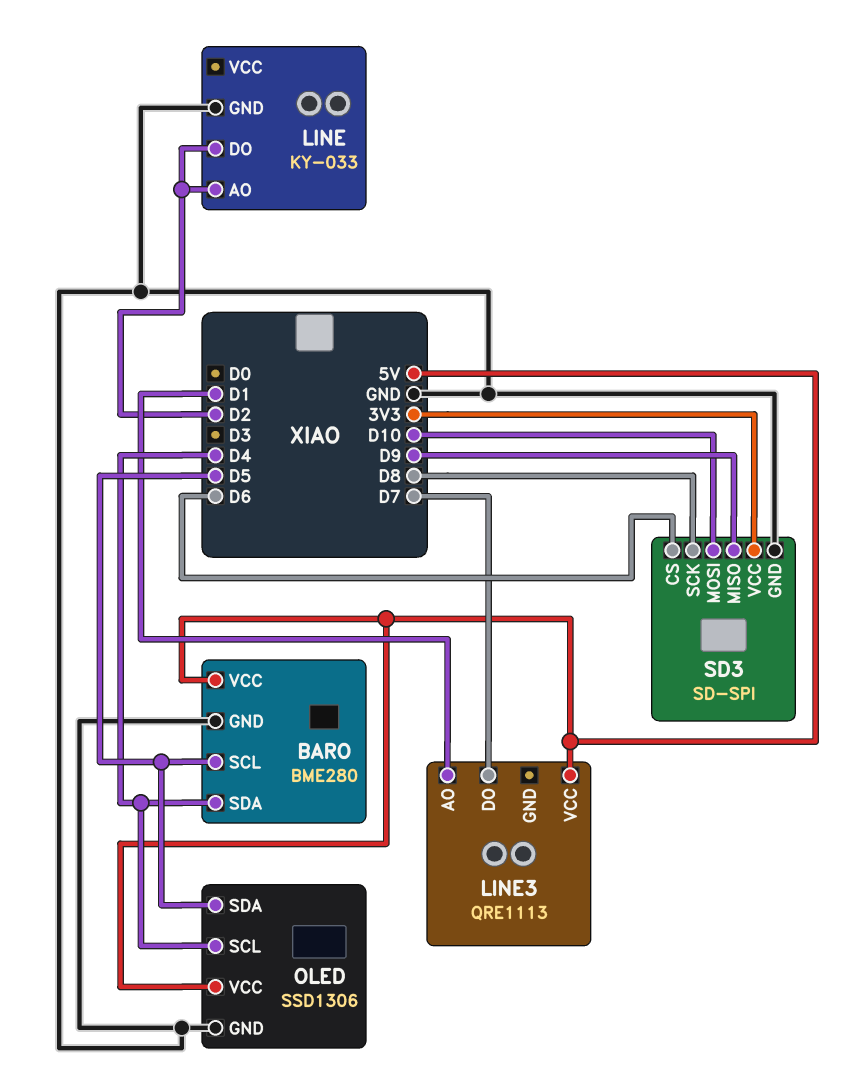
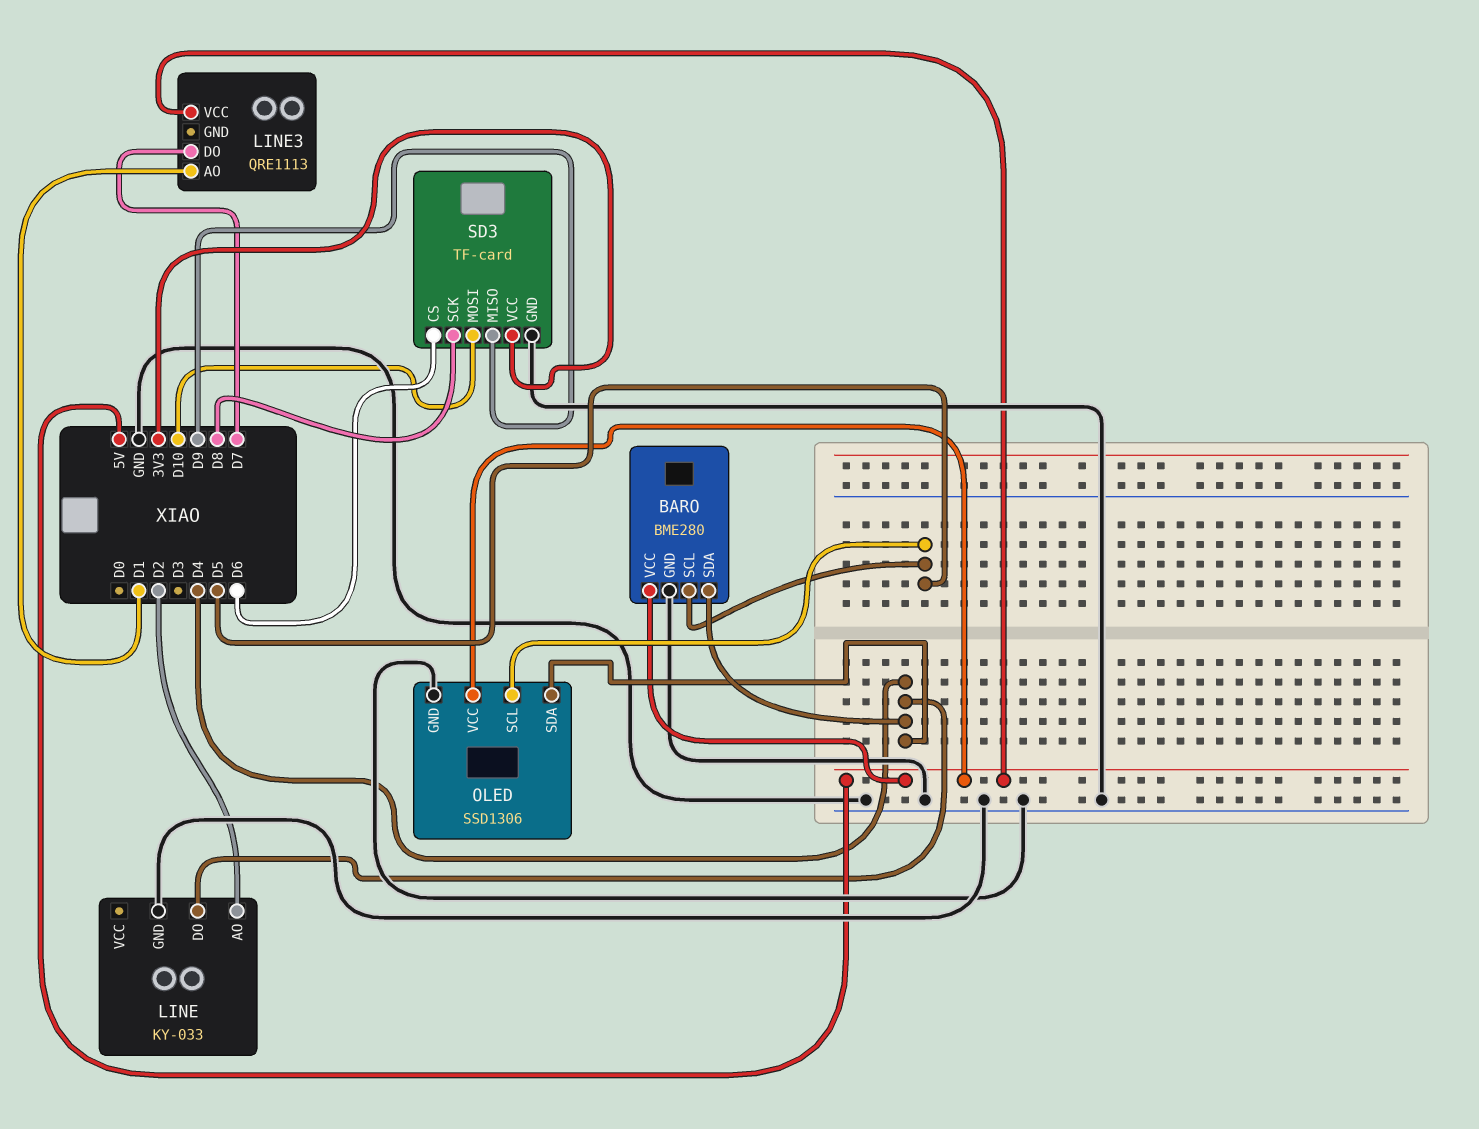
LINE pin DO: D2 -> D4
OLED pin SCL: D4 -> D5
OLED pin SDA: D5 -> D4
SD3: SD-SPI -> TF-card

